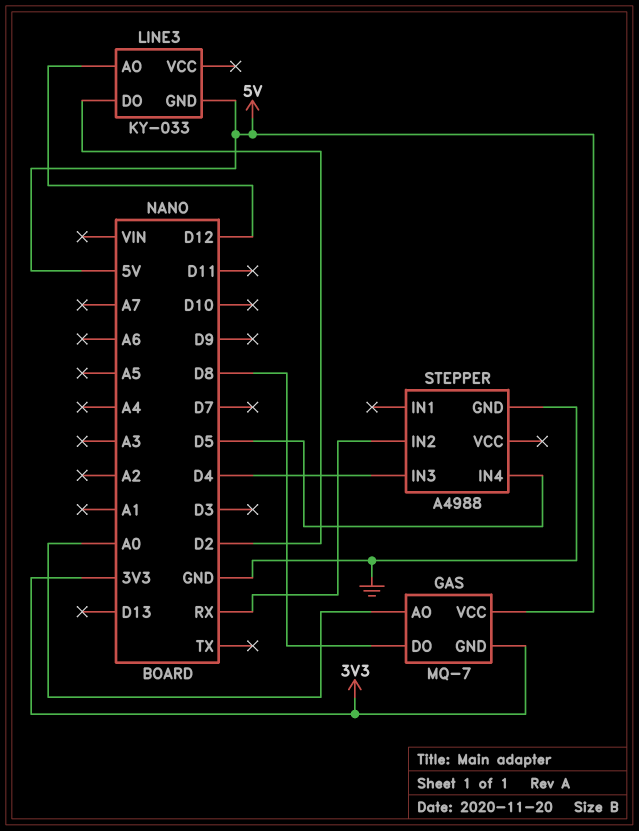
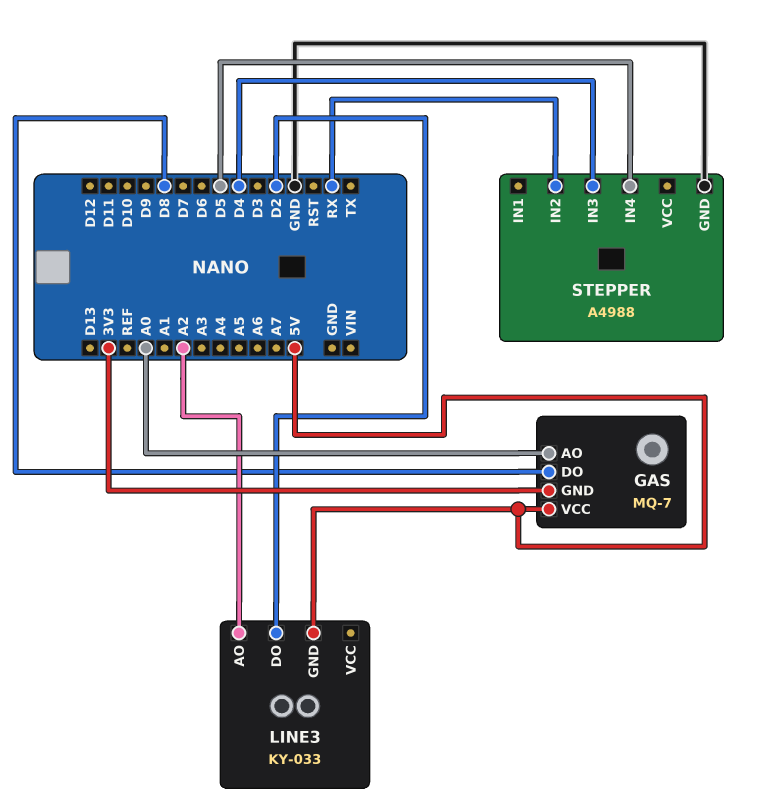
LINE3 pin AO: D12 -> A2

